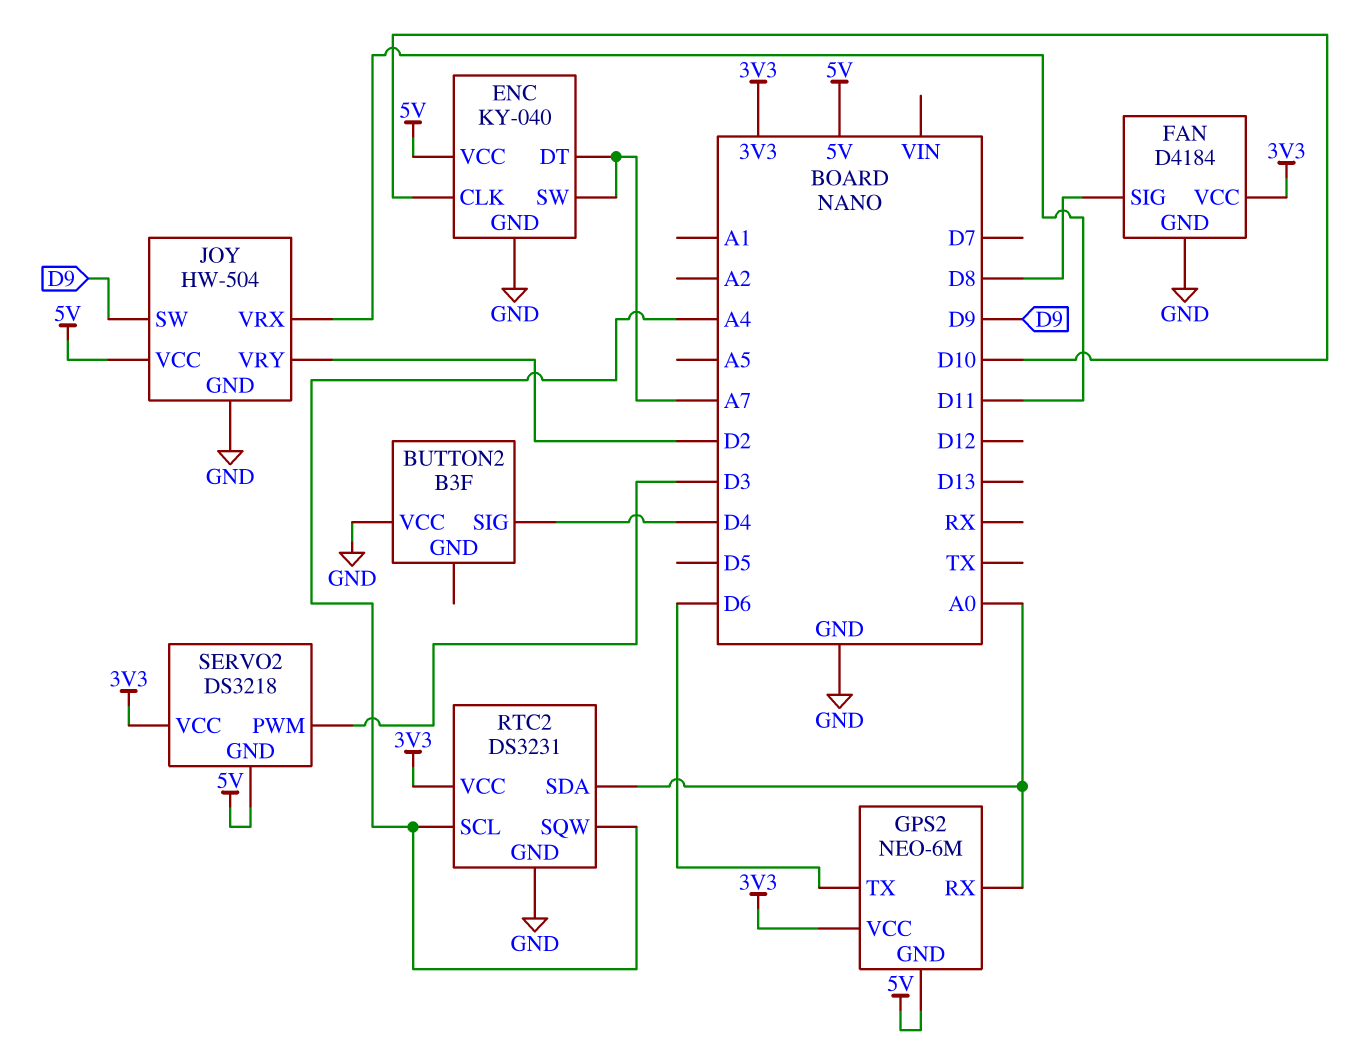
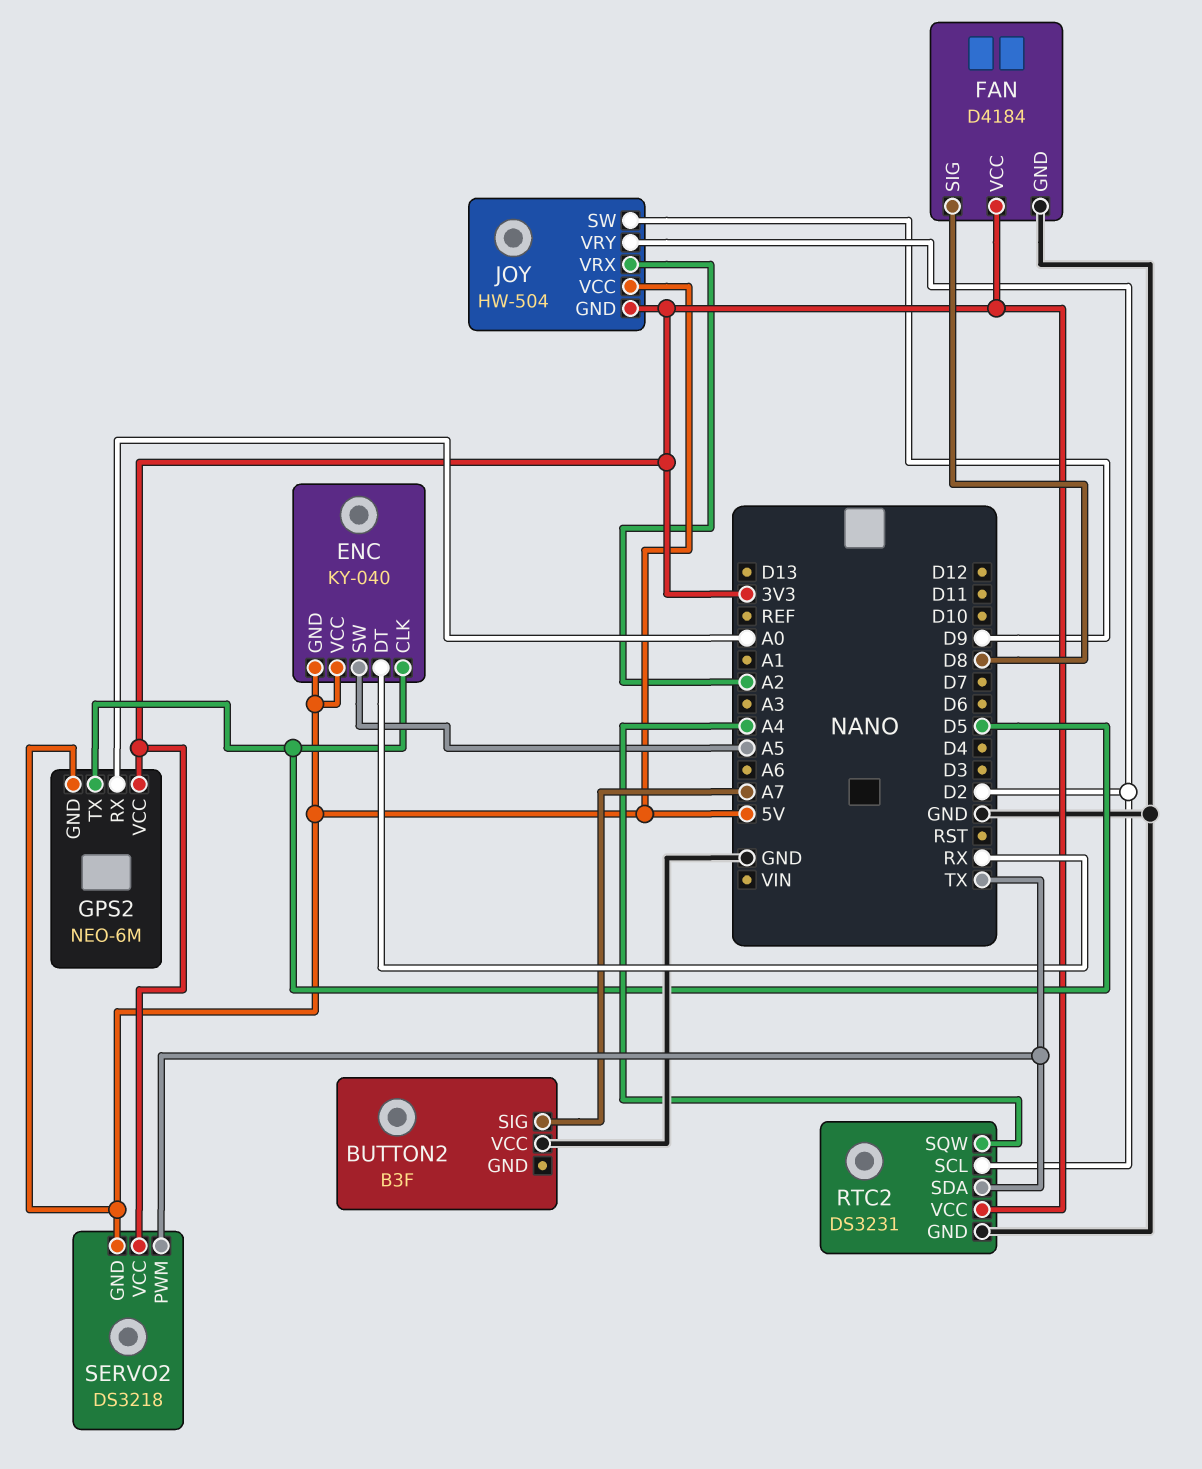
BUTTON2 pin SIG: D4 -> A7
ENC pin CLK: D10 -> D5
ENC pin DT: A7 -> RX
ENC pin GND: GND -> 5V
ENC pin SW: A7 -> A5
GPS2 pin TX: D6 -> D5
JOY pin GND: GND -> 3V3
JOY pin VRX: D11 -> A2
RTC2 pin SCL: A4 -> D2
RTC2 pin SDA: A0 -> TX
SERVO2 pin PWM: D3 -> TX

